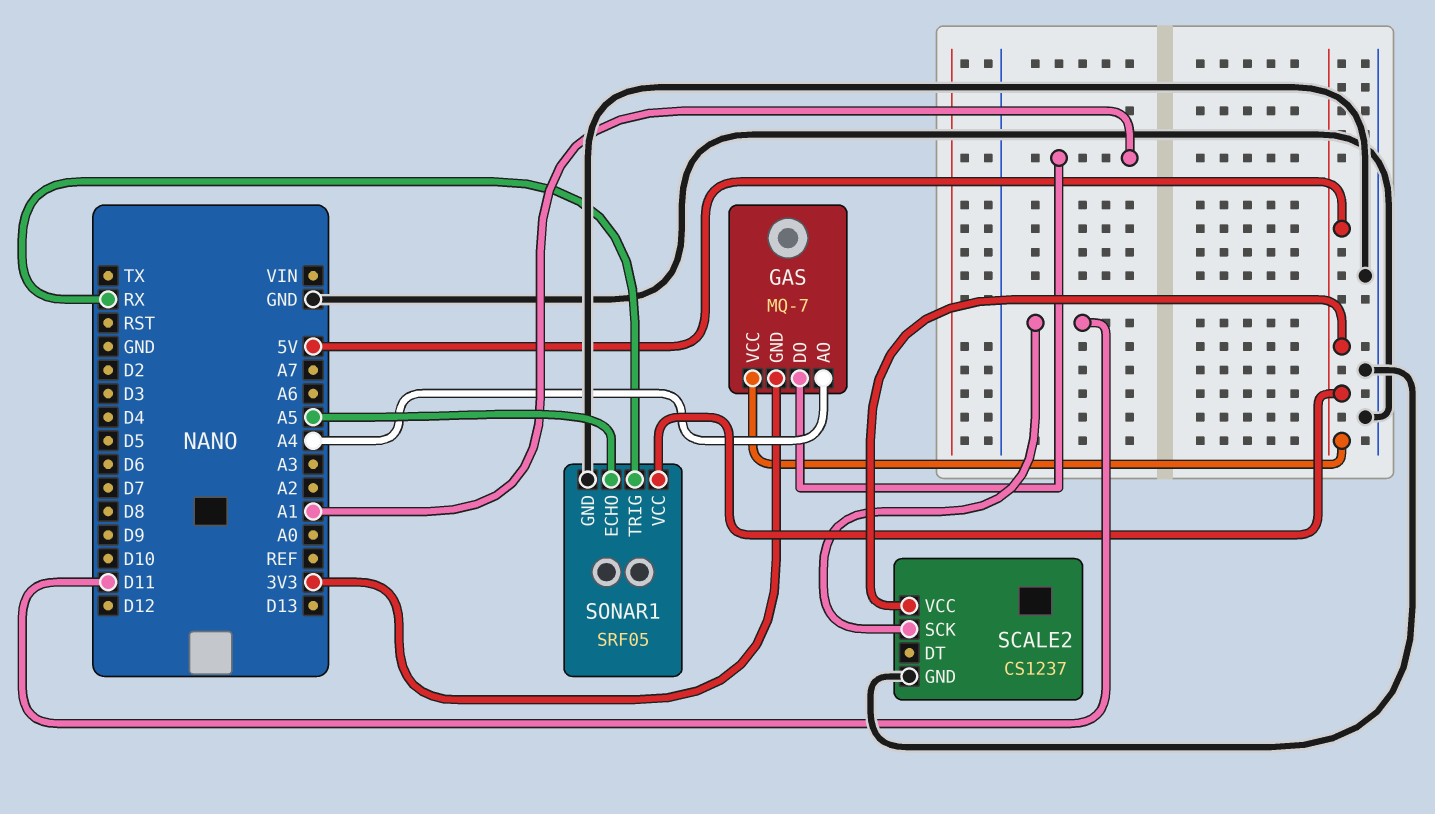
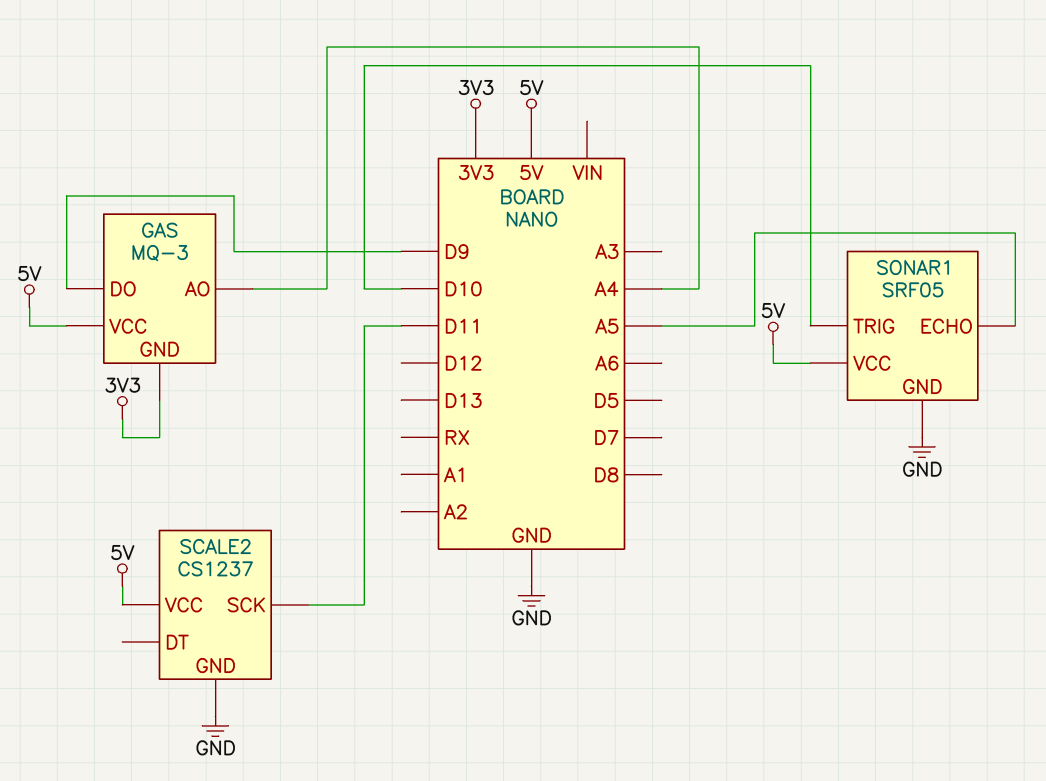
GAS: MQ-7 -> MQ-3
GAS pin DO: A1 -> D9
SONAR1 pin TRIG: RX -> D10

